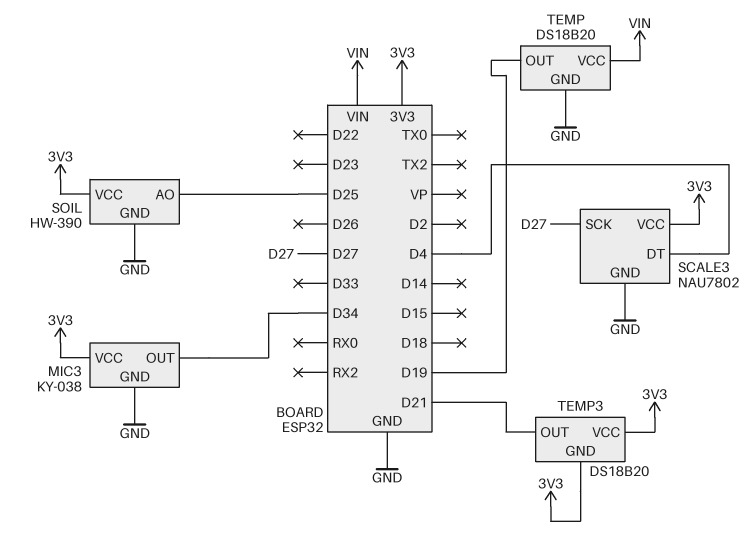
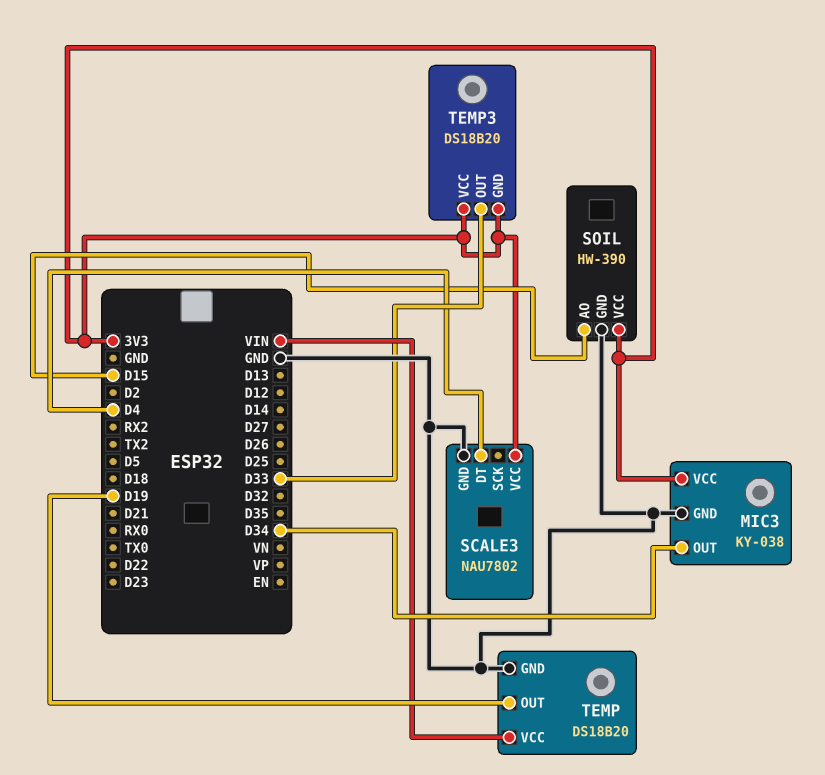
SCALE3 pin SCK: D27 -> none
SOIL pin AO: D25 -> D15
TEMP3 pin OUT: D21 -> D33

